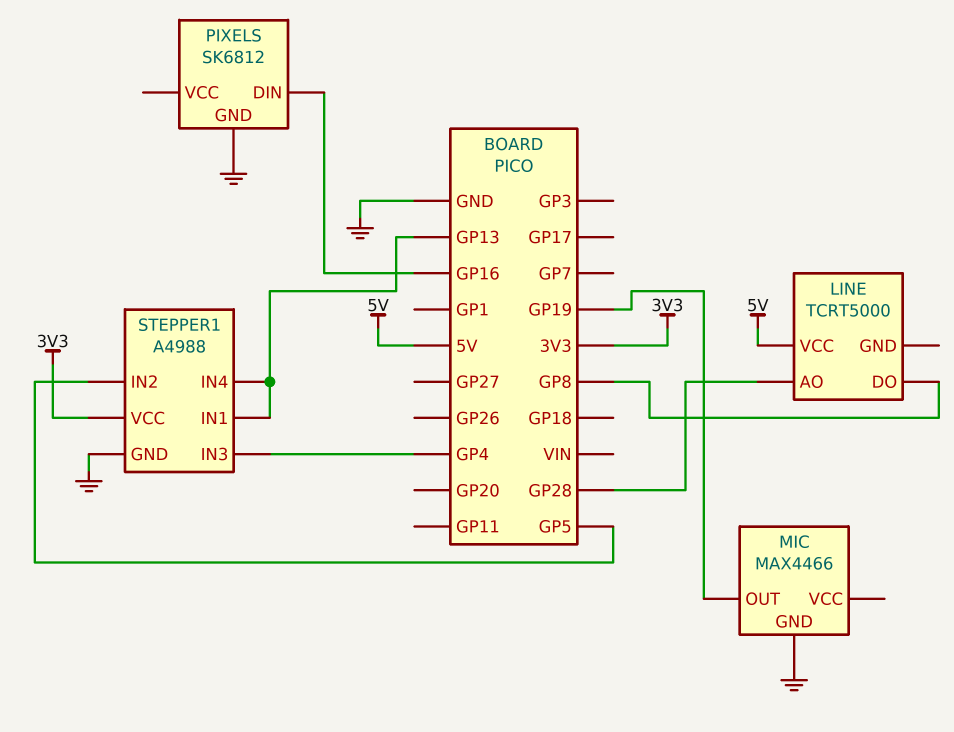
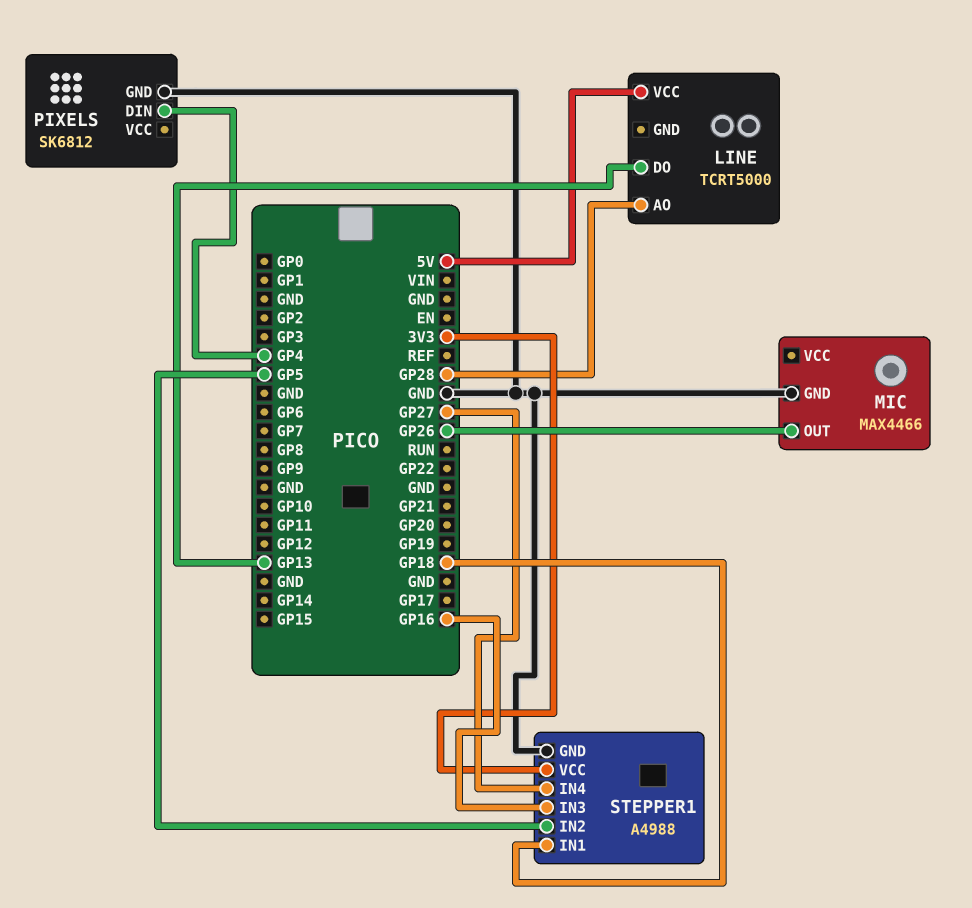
LINE pin DO: GP8 -> GP13
MIC pin OUT: GP19 -> GP26
PIXELS pin DIN: GP16 -> GP4
STEPPER1 pin IN1: GP13 -> GP18
STEPPER1 pin IN3: GP4 -> GP16
STEPPER1 pin IN4: GP13 -> GP27

